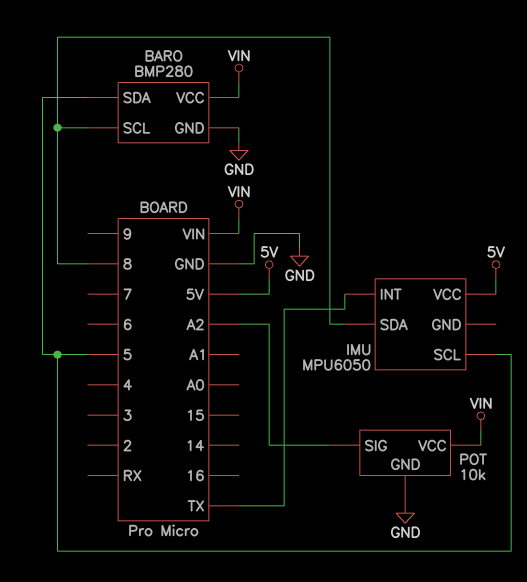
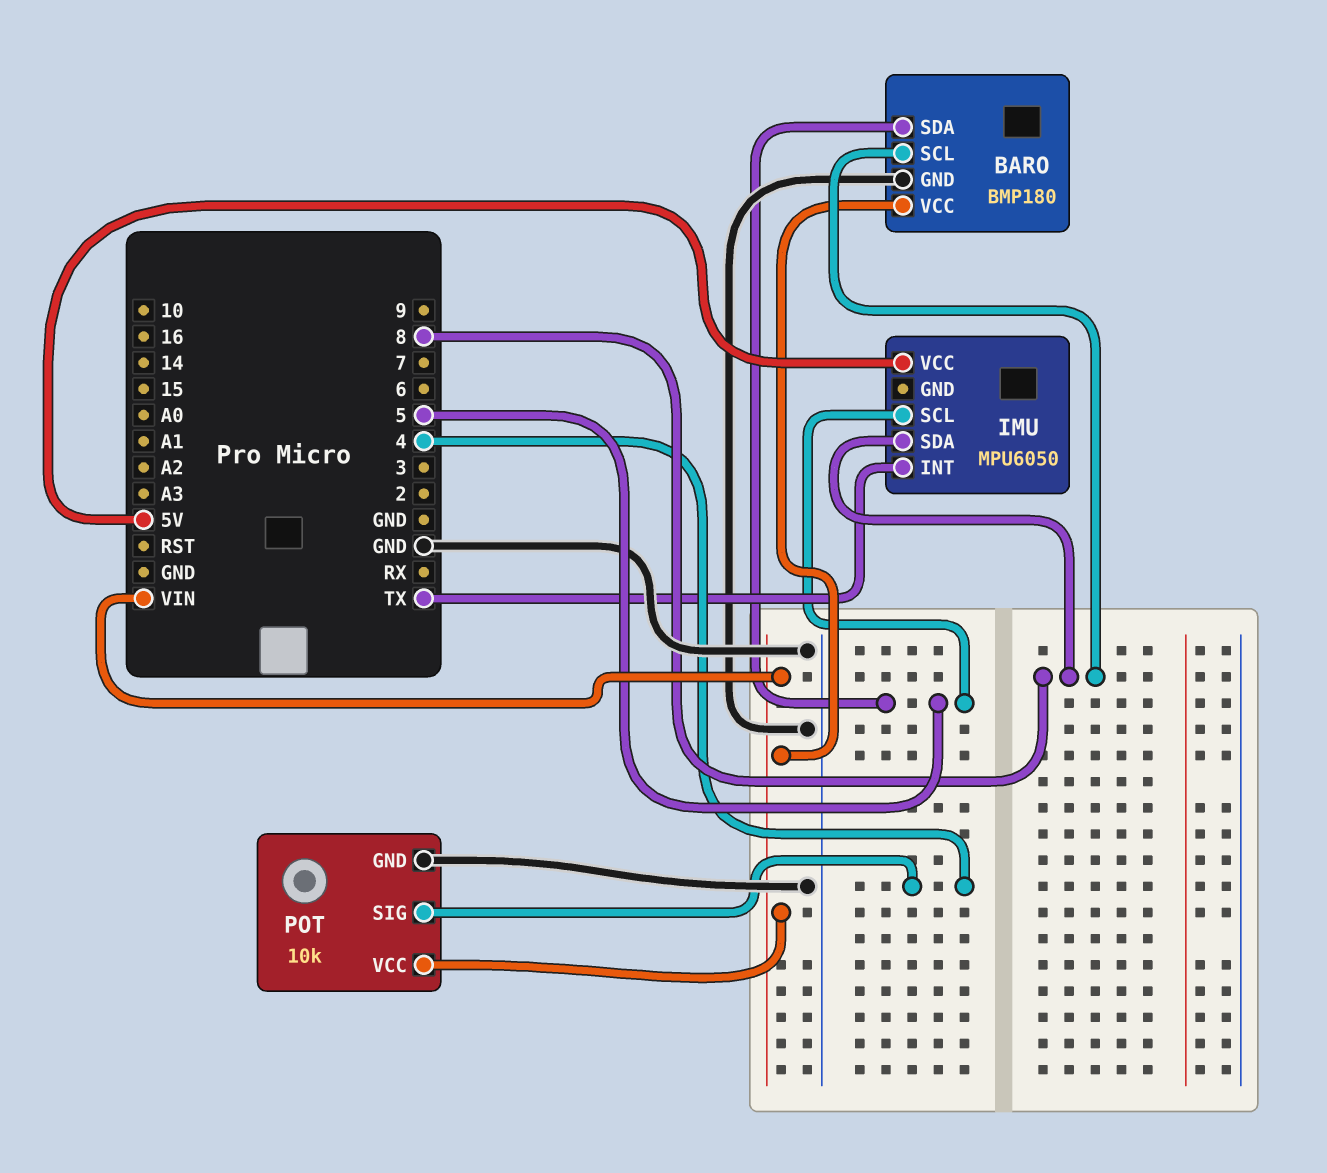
BARO: BMP280 -> BMP180
POT pin SIG: A2 -> 4

